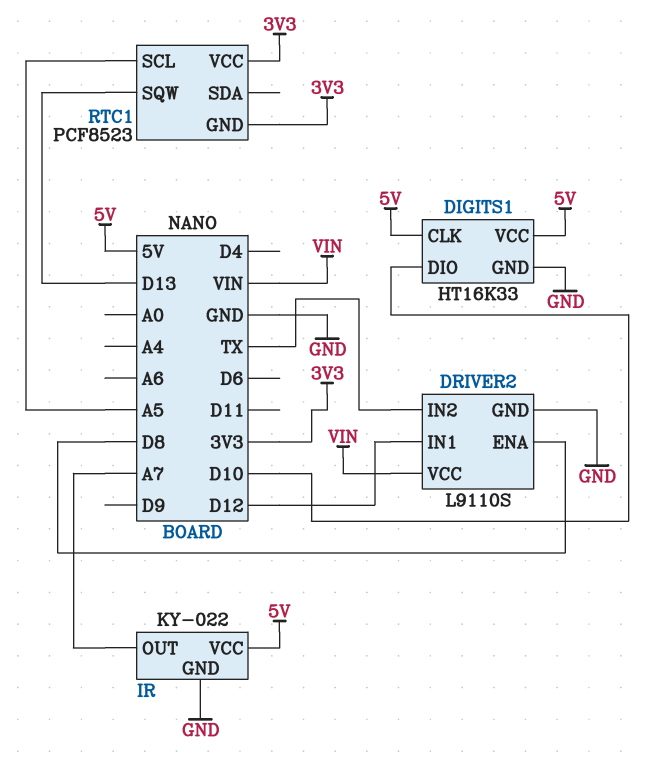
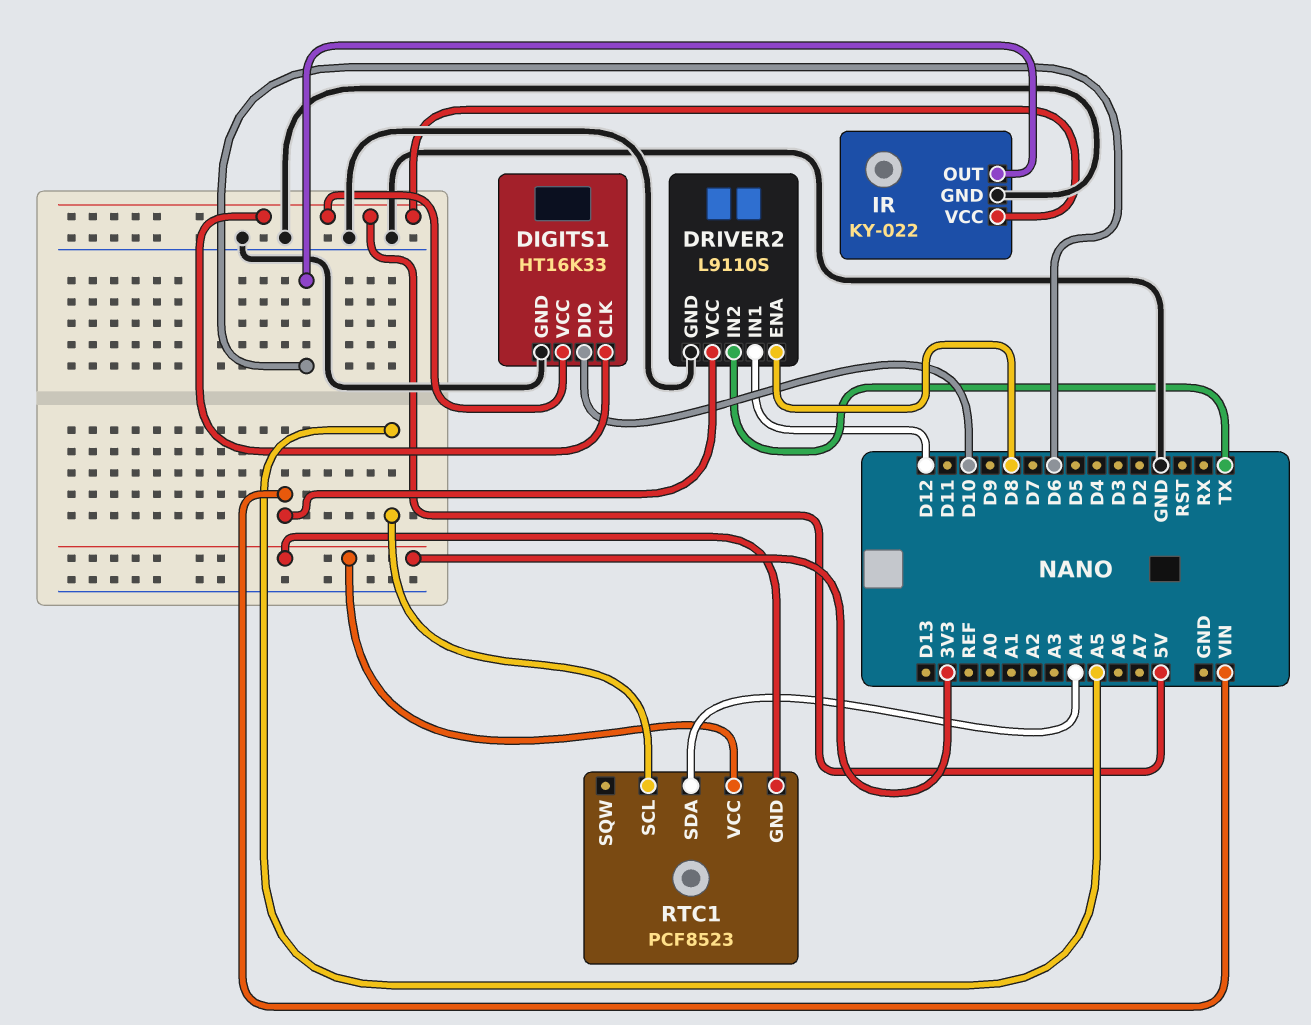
IR pin OUT: A7 -> D6
RTC1 pin SDA: none -> A4
RTC1 pin SQW: D13 -> none

